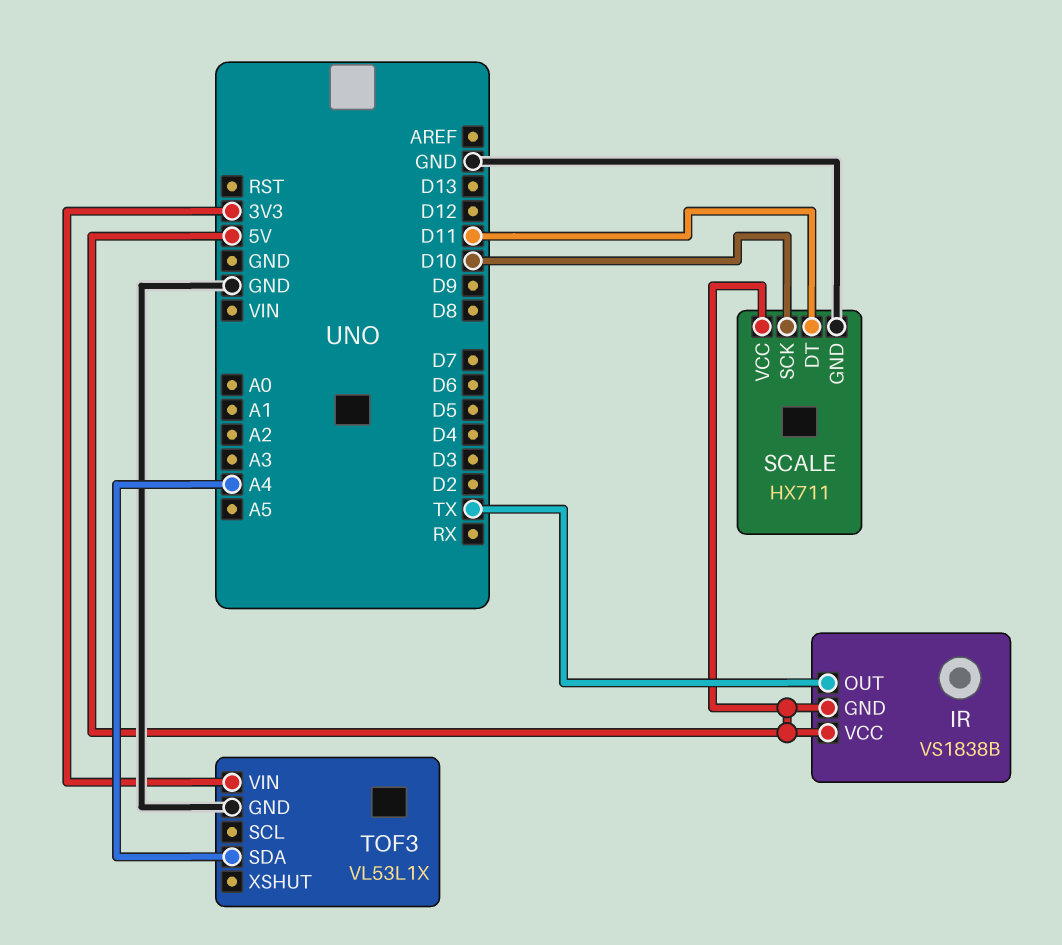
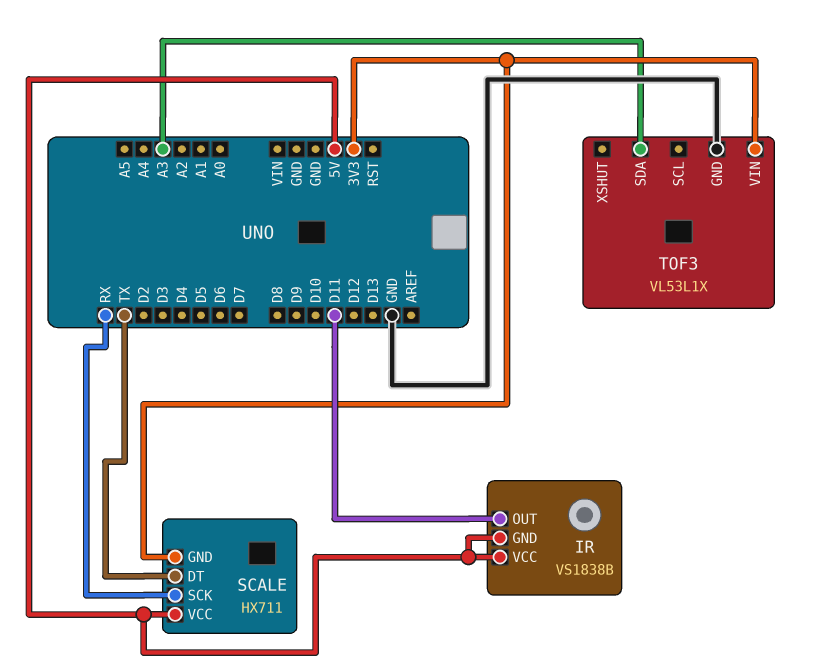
IR pin OUT: TX -> D11
SCALE pin DT: D11 -> TX
SCALE pin GND: GND -> 3V3
SCALE pin SCK: D10 -> RX
TOF3 pin SDA: A4 -> A3

